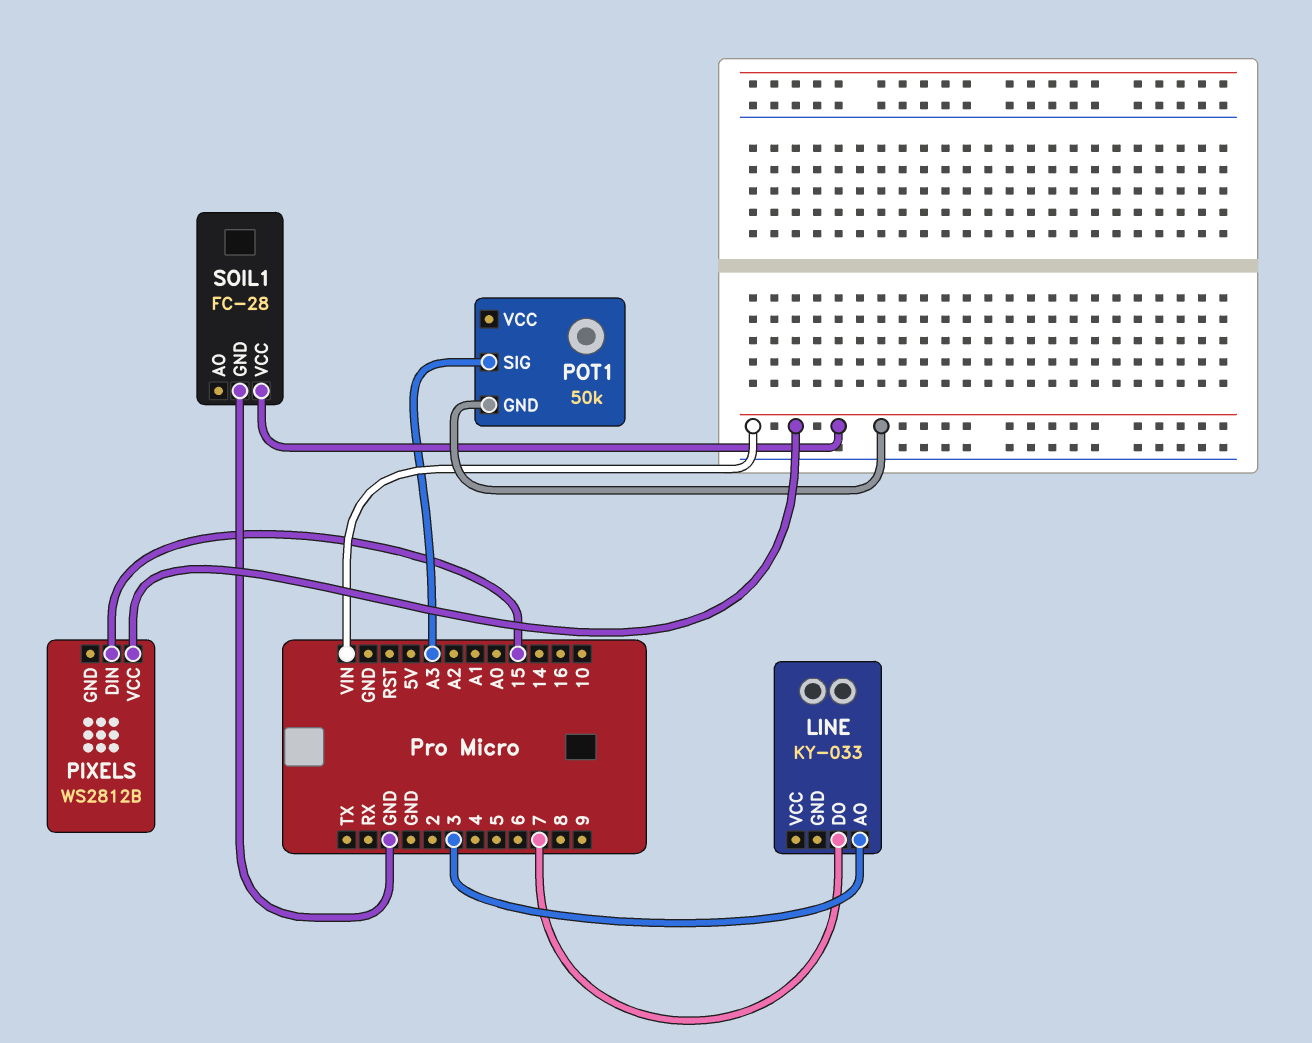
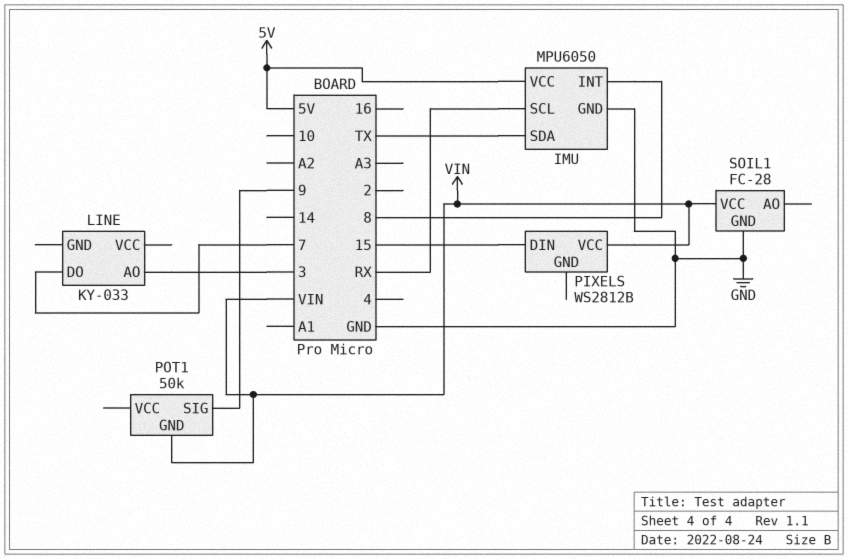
IMU: none -> MPU6050
IMU pin GND: none -> GND
IMU pin INT: none -> 8
IMU pin SCL: none -> RX
IMU pin SDA: none -> TX
IMU pin VCC: none -> 5V
POT1 pin SIG: A3 -> 9

